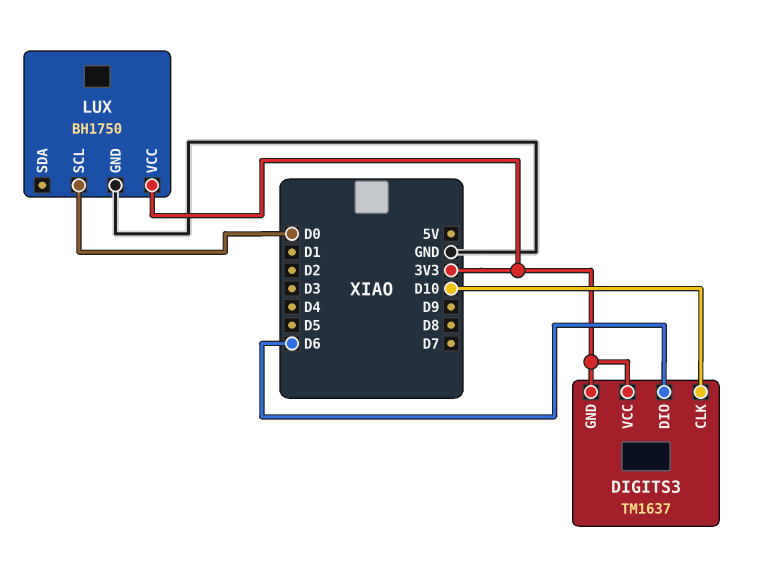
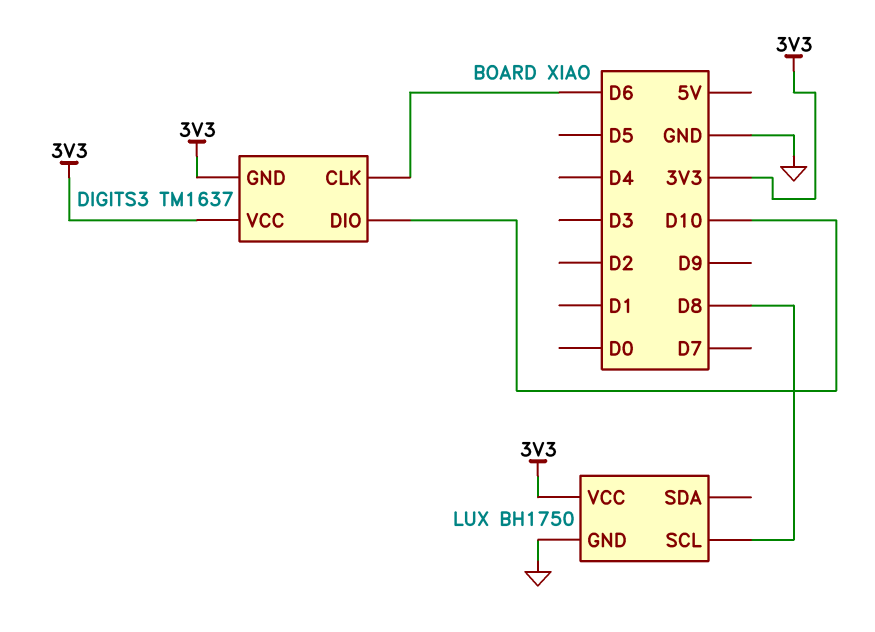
DIGITS3 pin CLK: D10 -> D6
DIGITS3 pin DIO: D6 -> D10
LUX pin SCL: D0 -> D8

